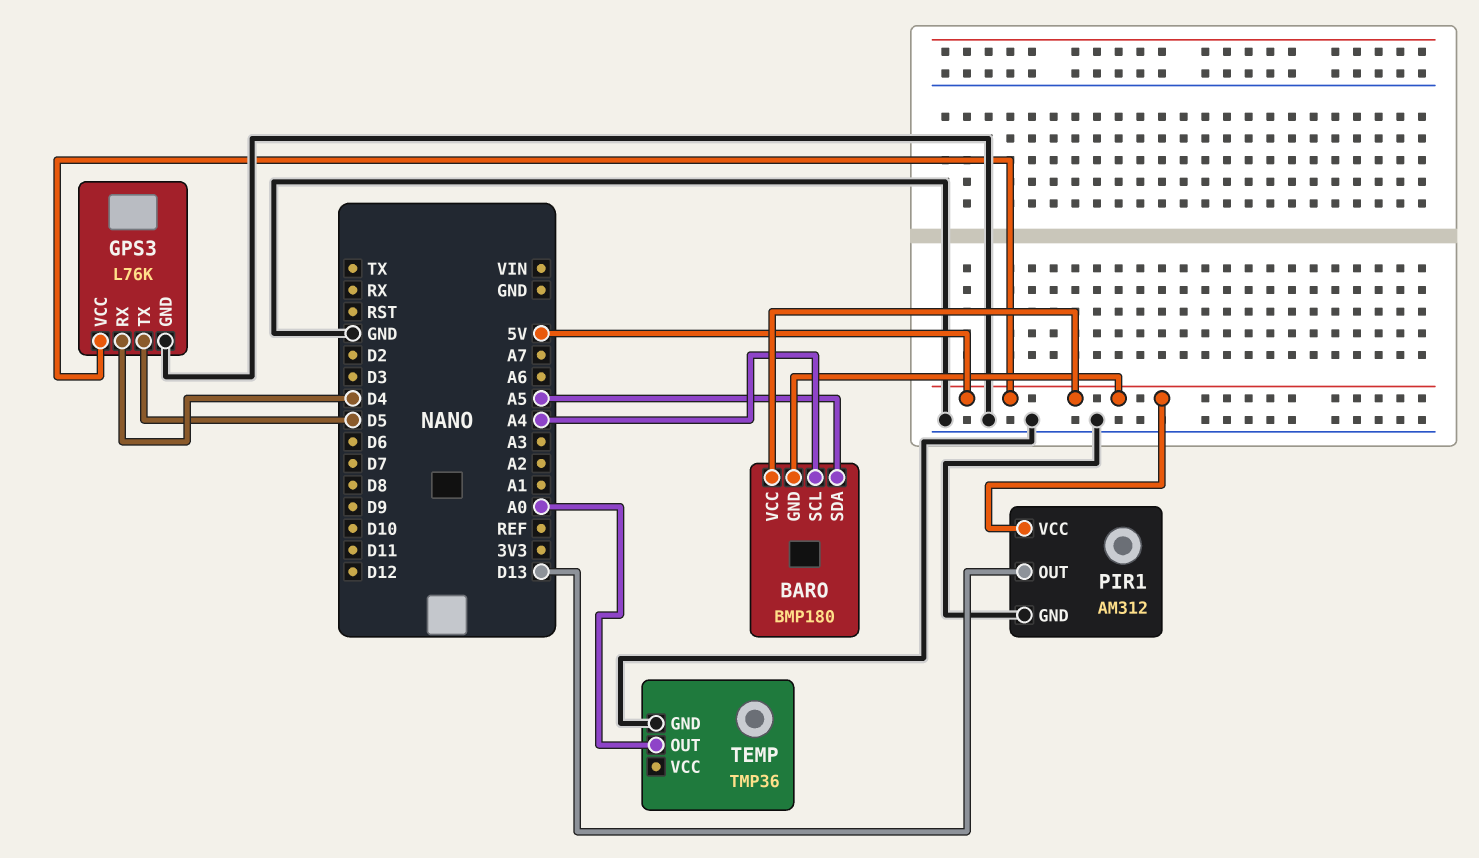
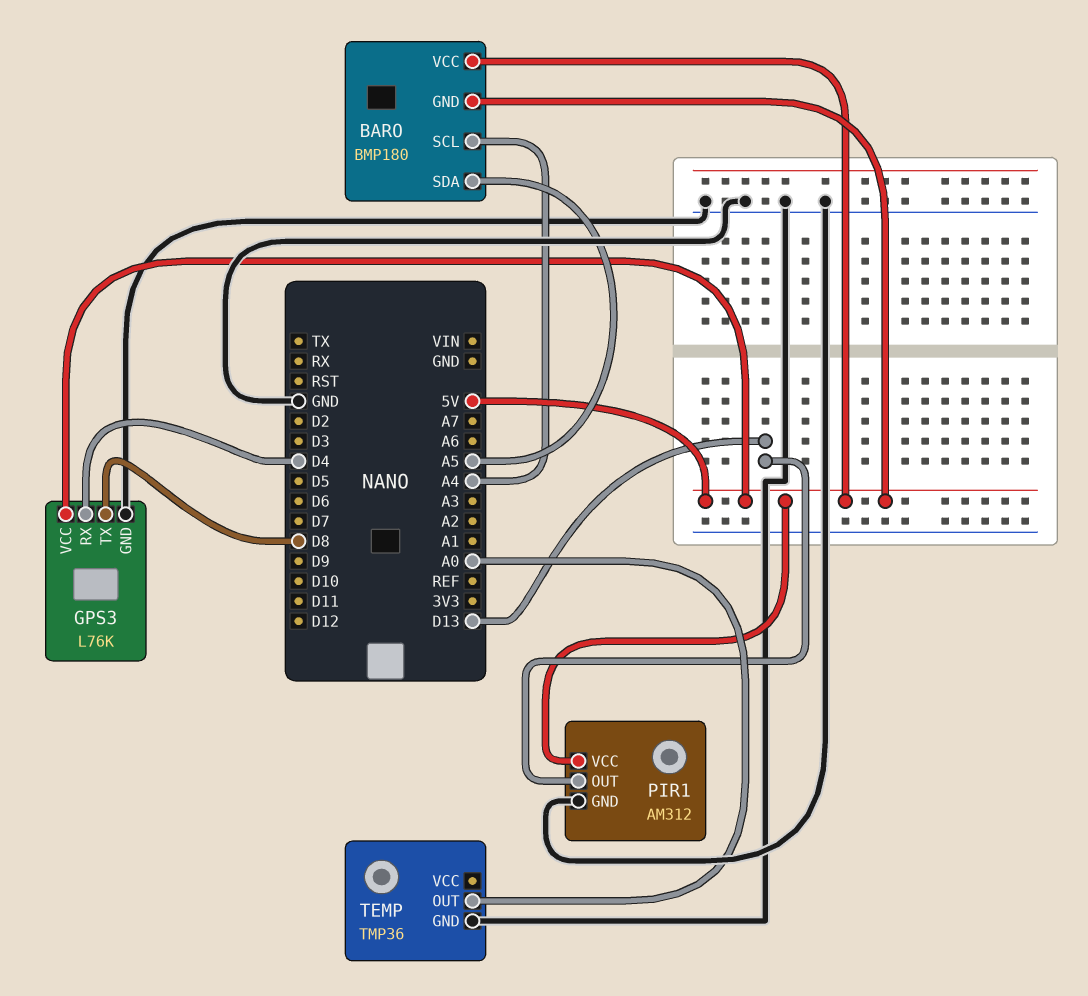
GPS3 pin TX: D5 -> D8

